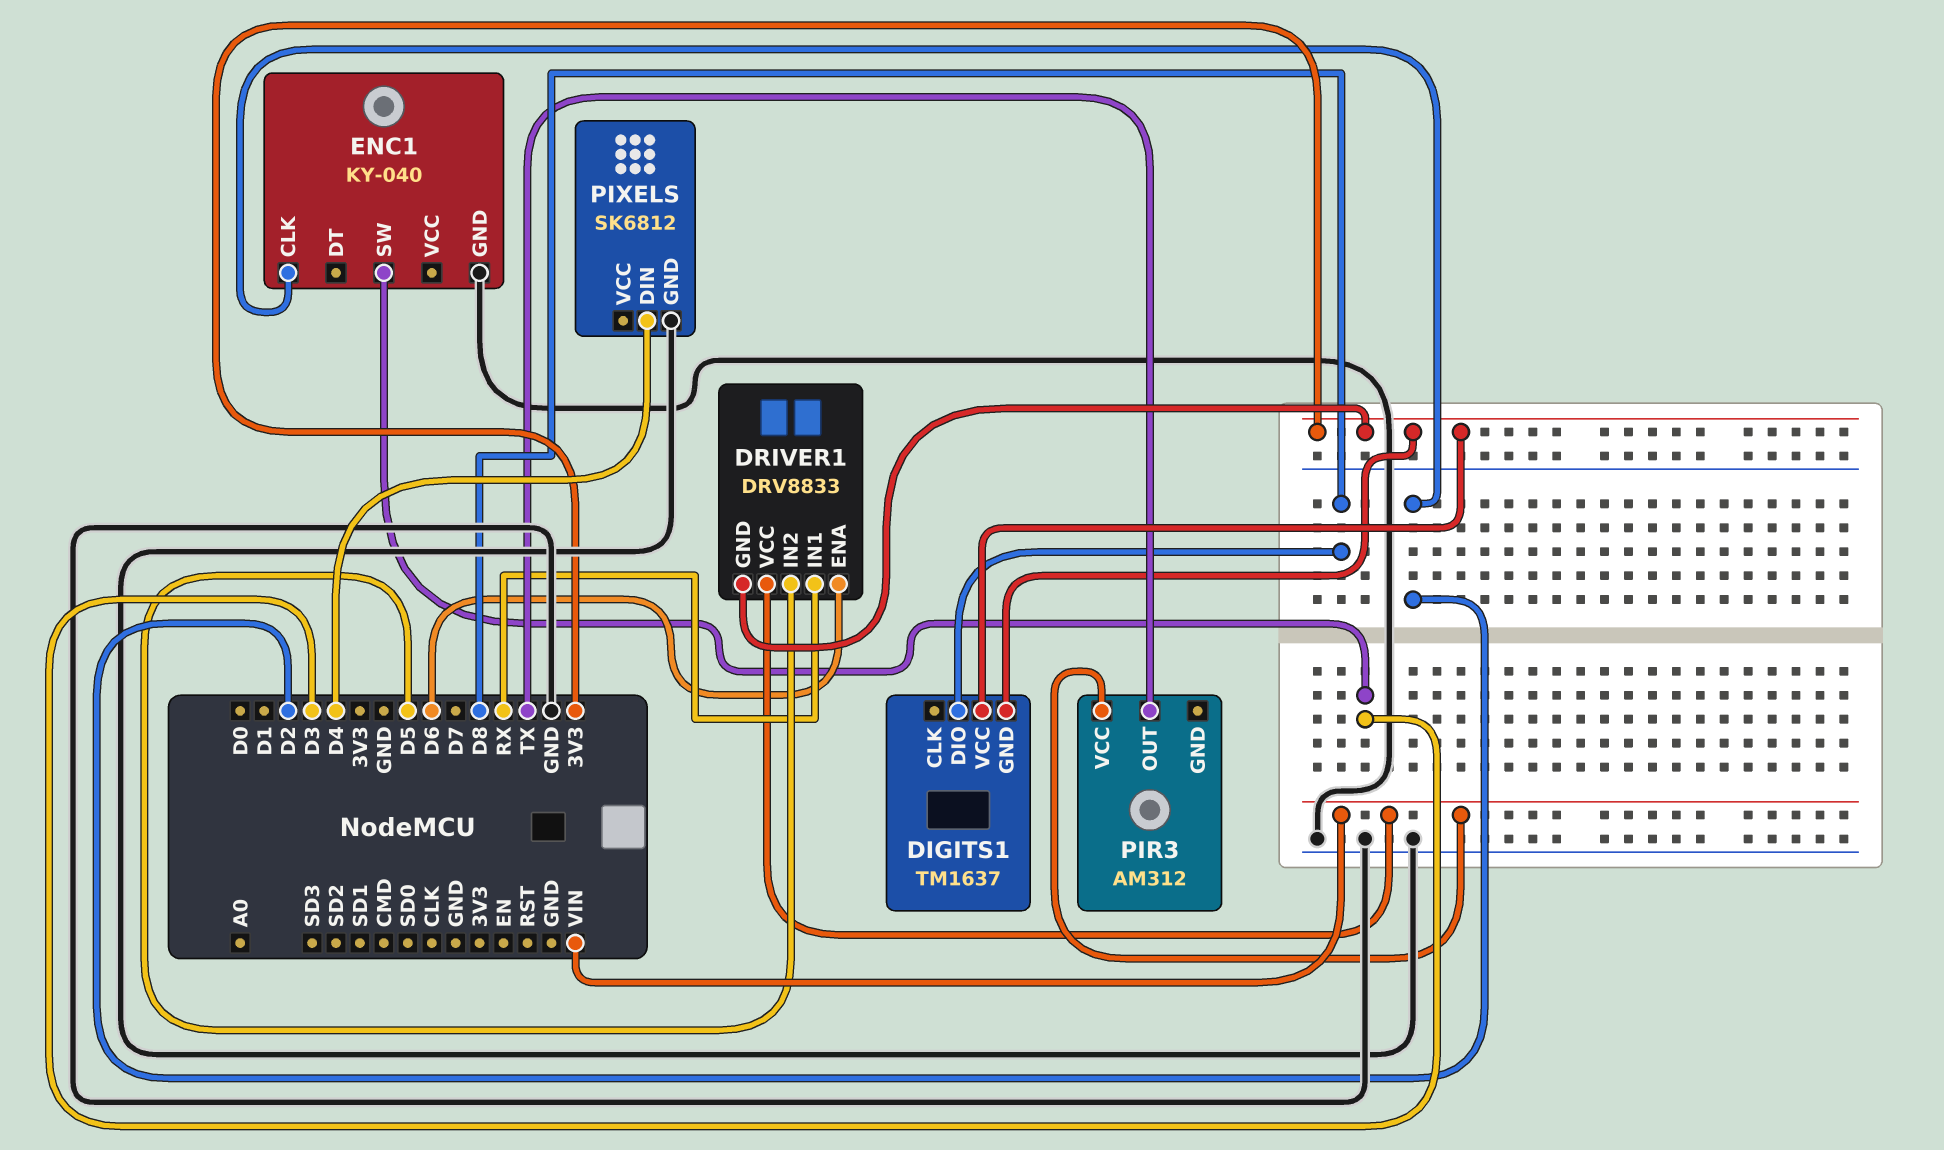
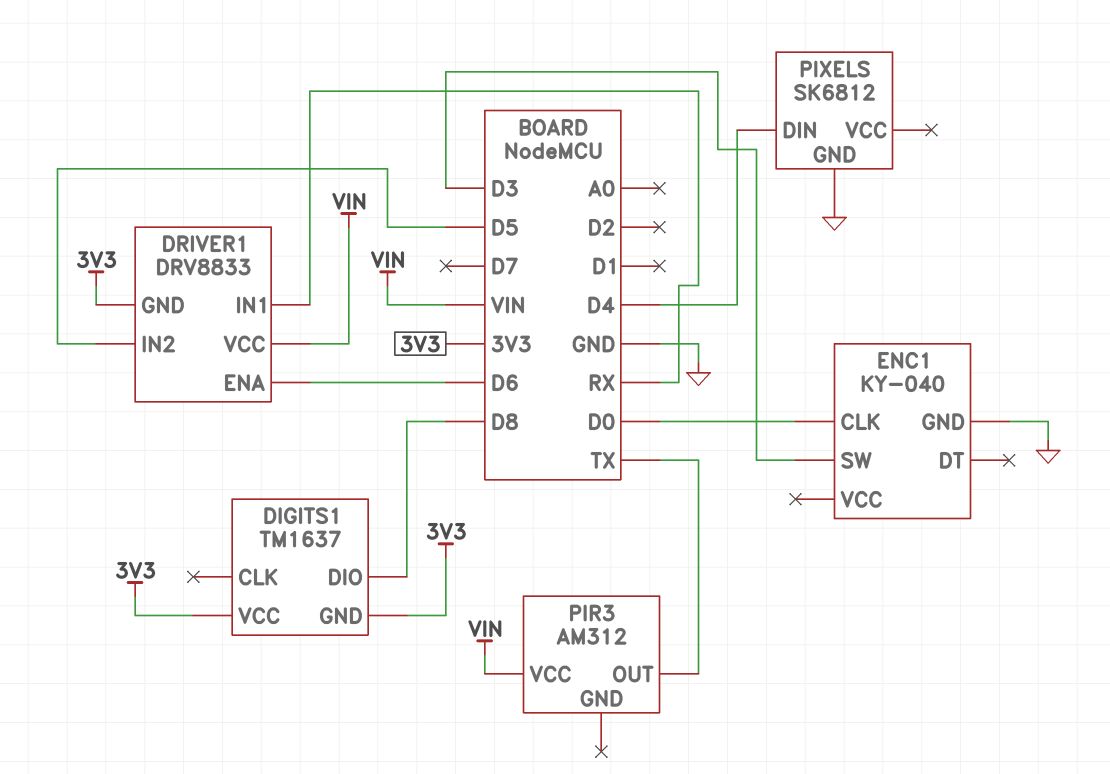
ENC1 pin CLK: D2 -> D0

